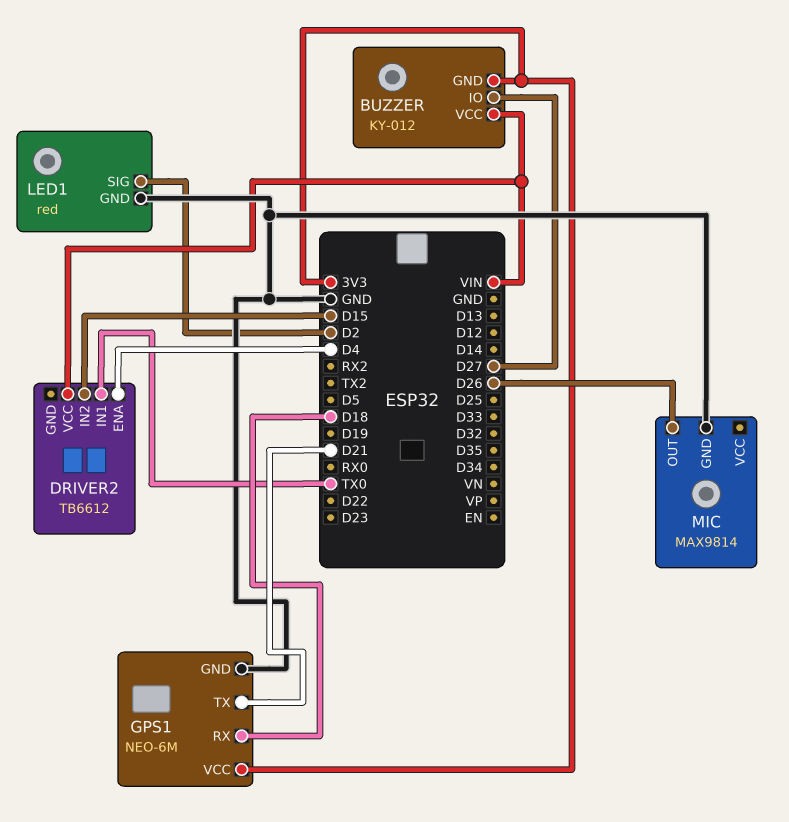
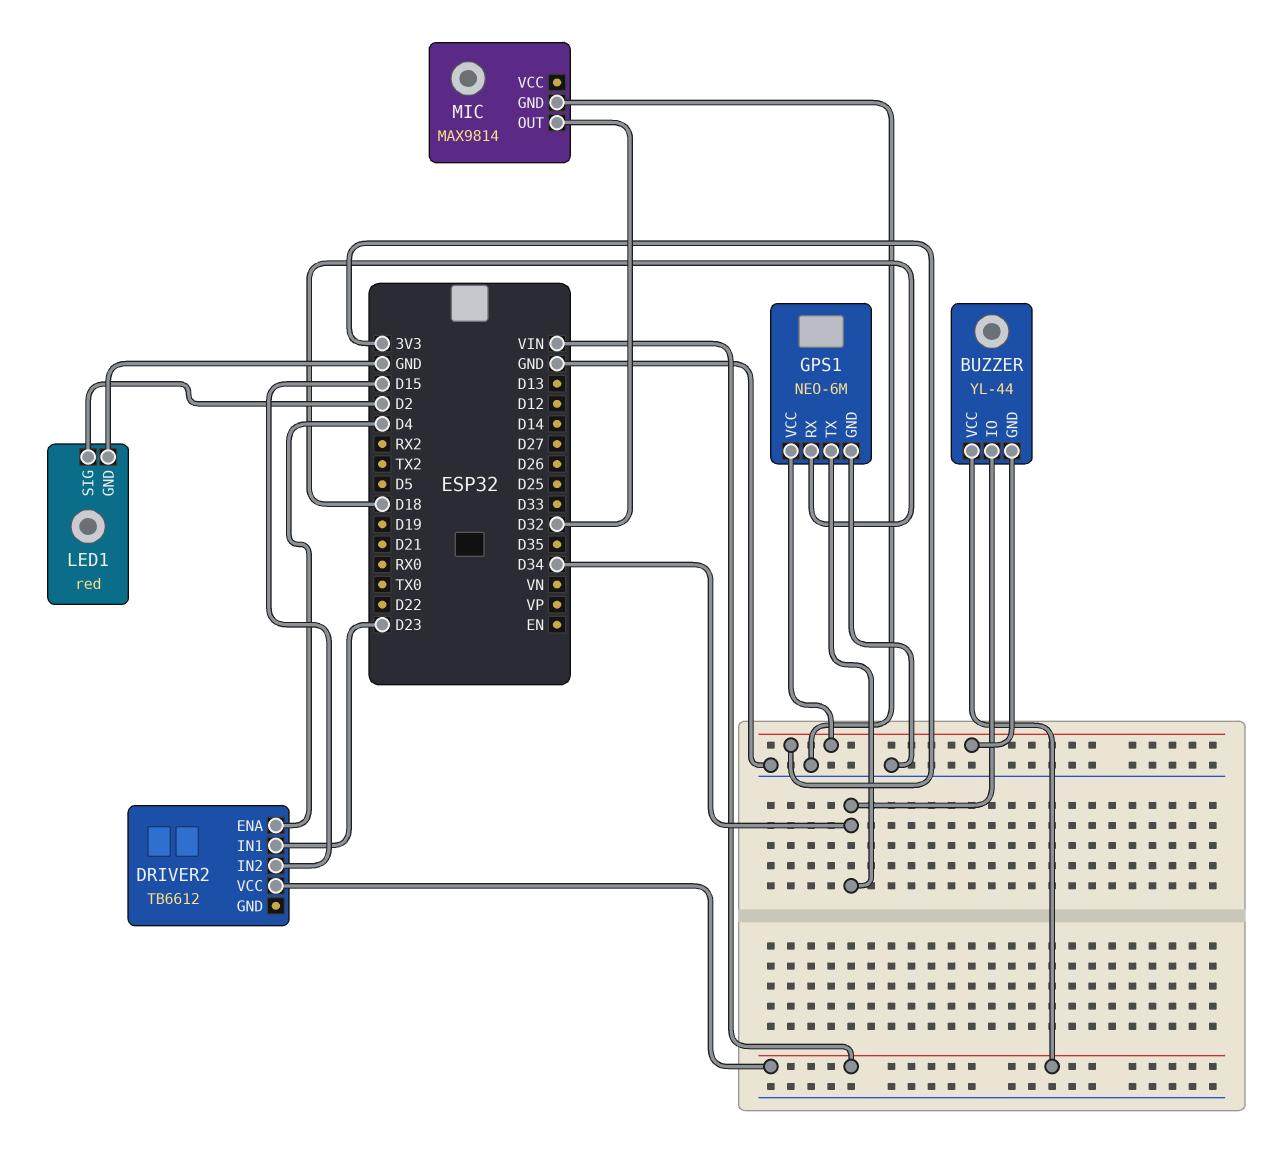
BUZZER: KY-012 -> YL-44
BUZZER pin IO: D27 -> D34
DRIVER2 pin IN1: TX0 -> D23
GPS1 pin TX: D21 -> D34
MIC pin OUT: D26 -> D32

